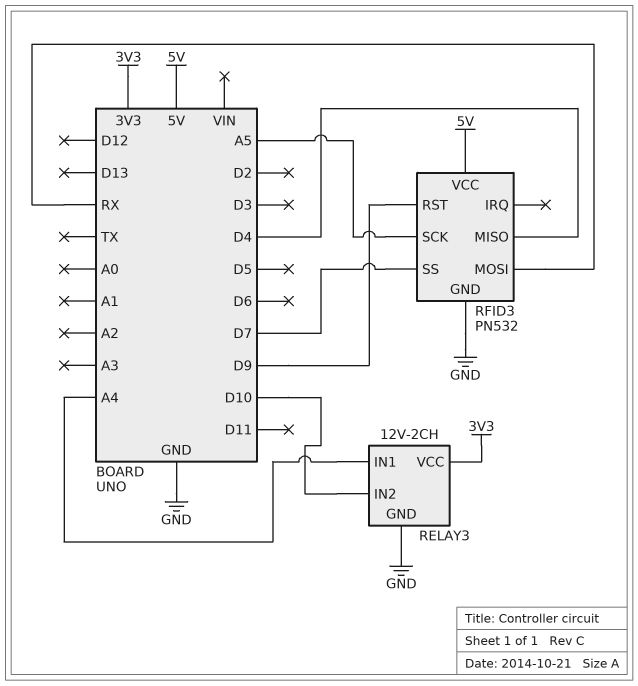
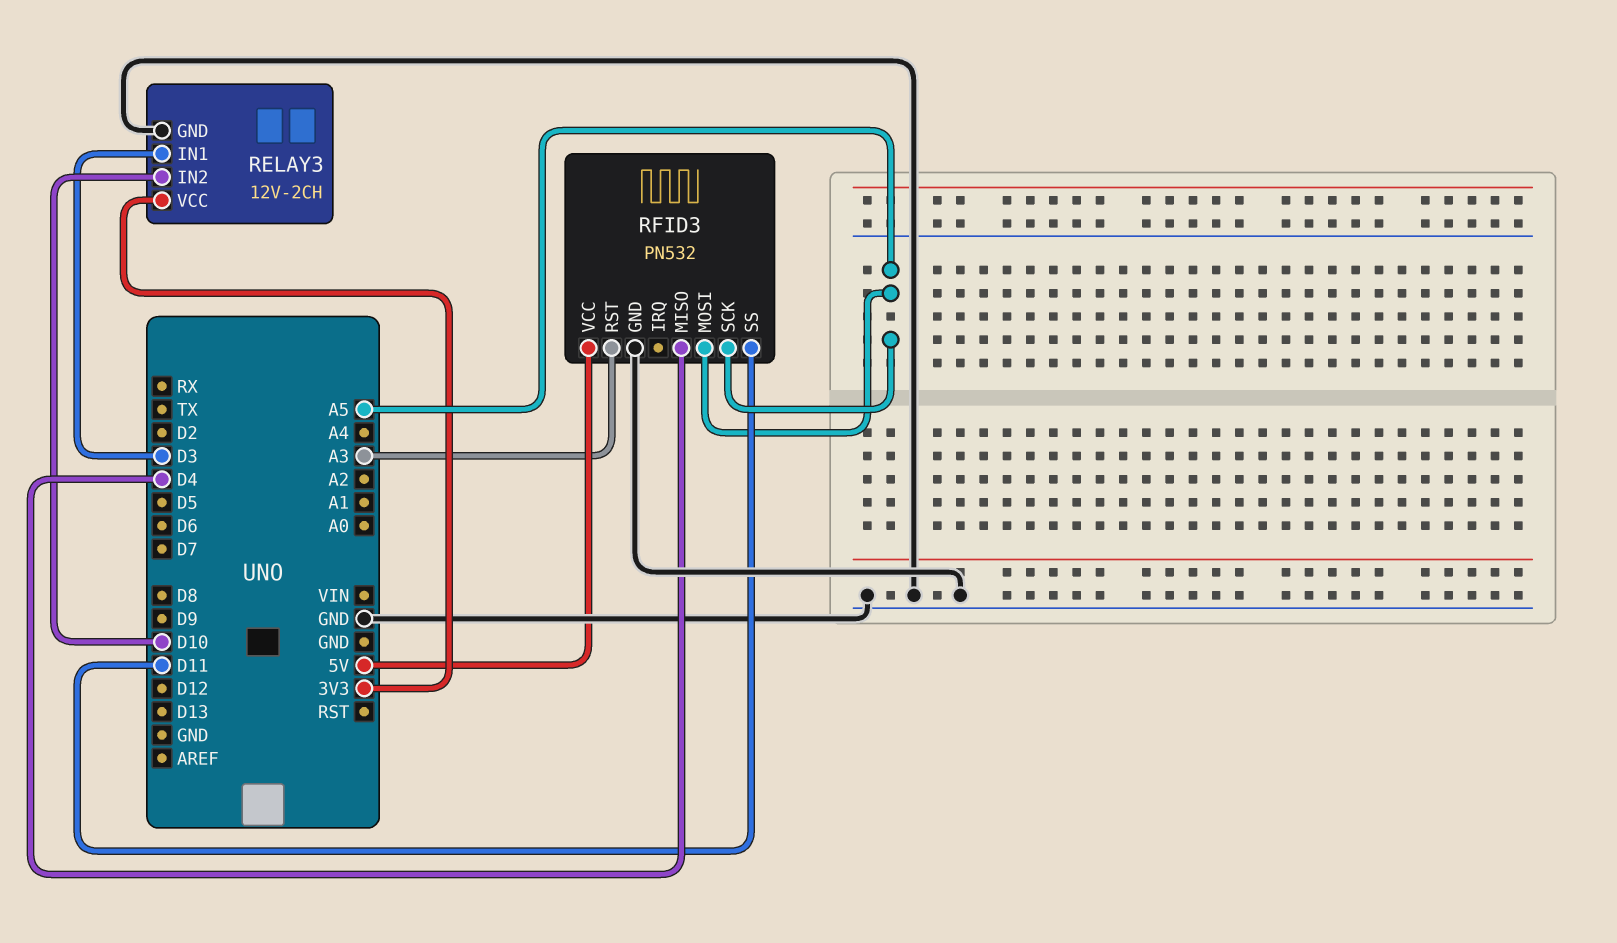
RELAY3 pin IN1: A4 -> D3
RFID3 pin MOSI: RX -> A5
RFID3 pin RST: D9 -> A3
RFID3 pin SS: D7 -> D11

